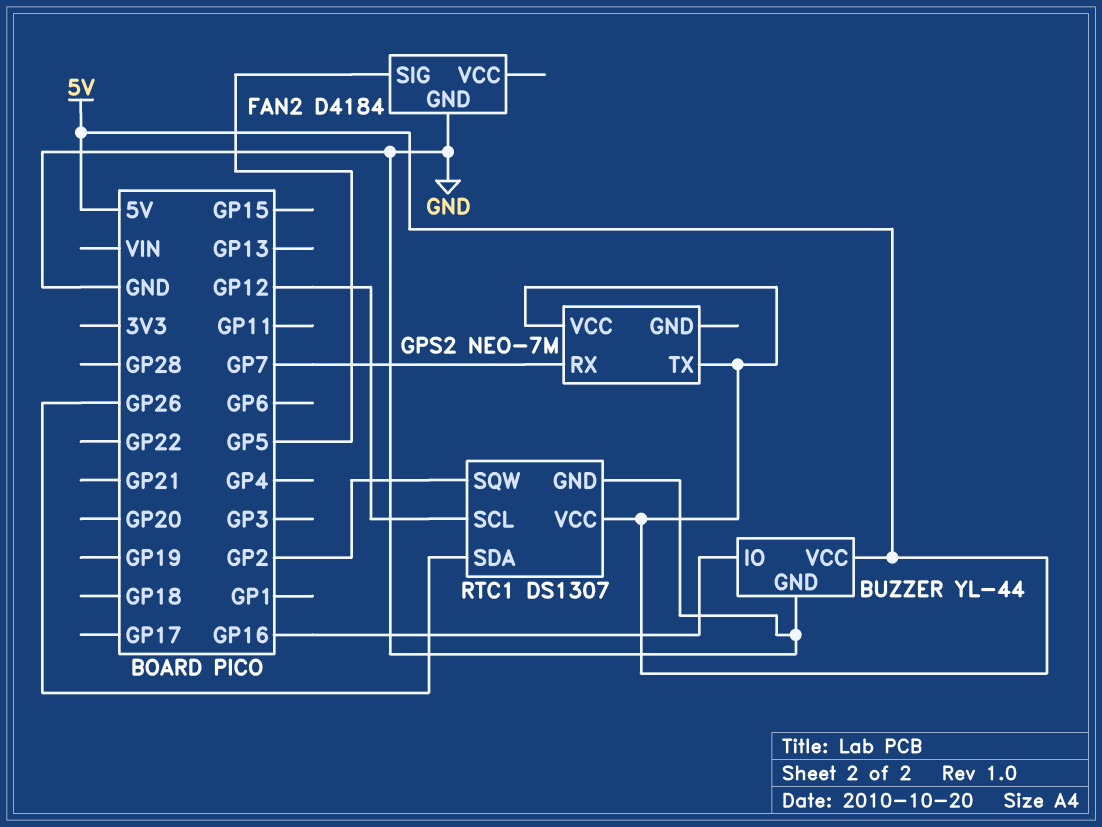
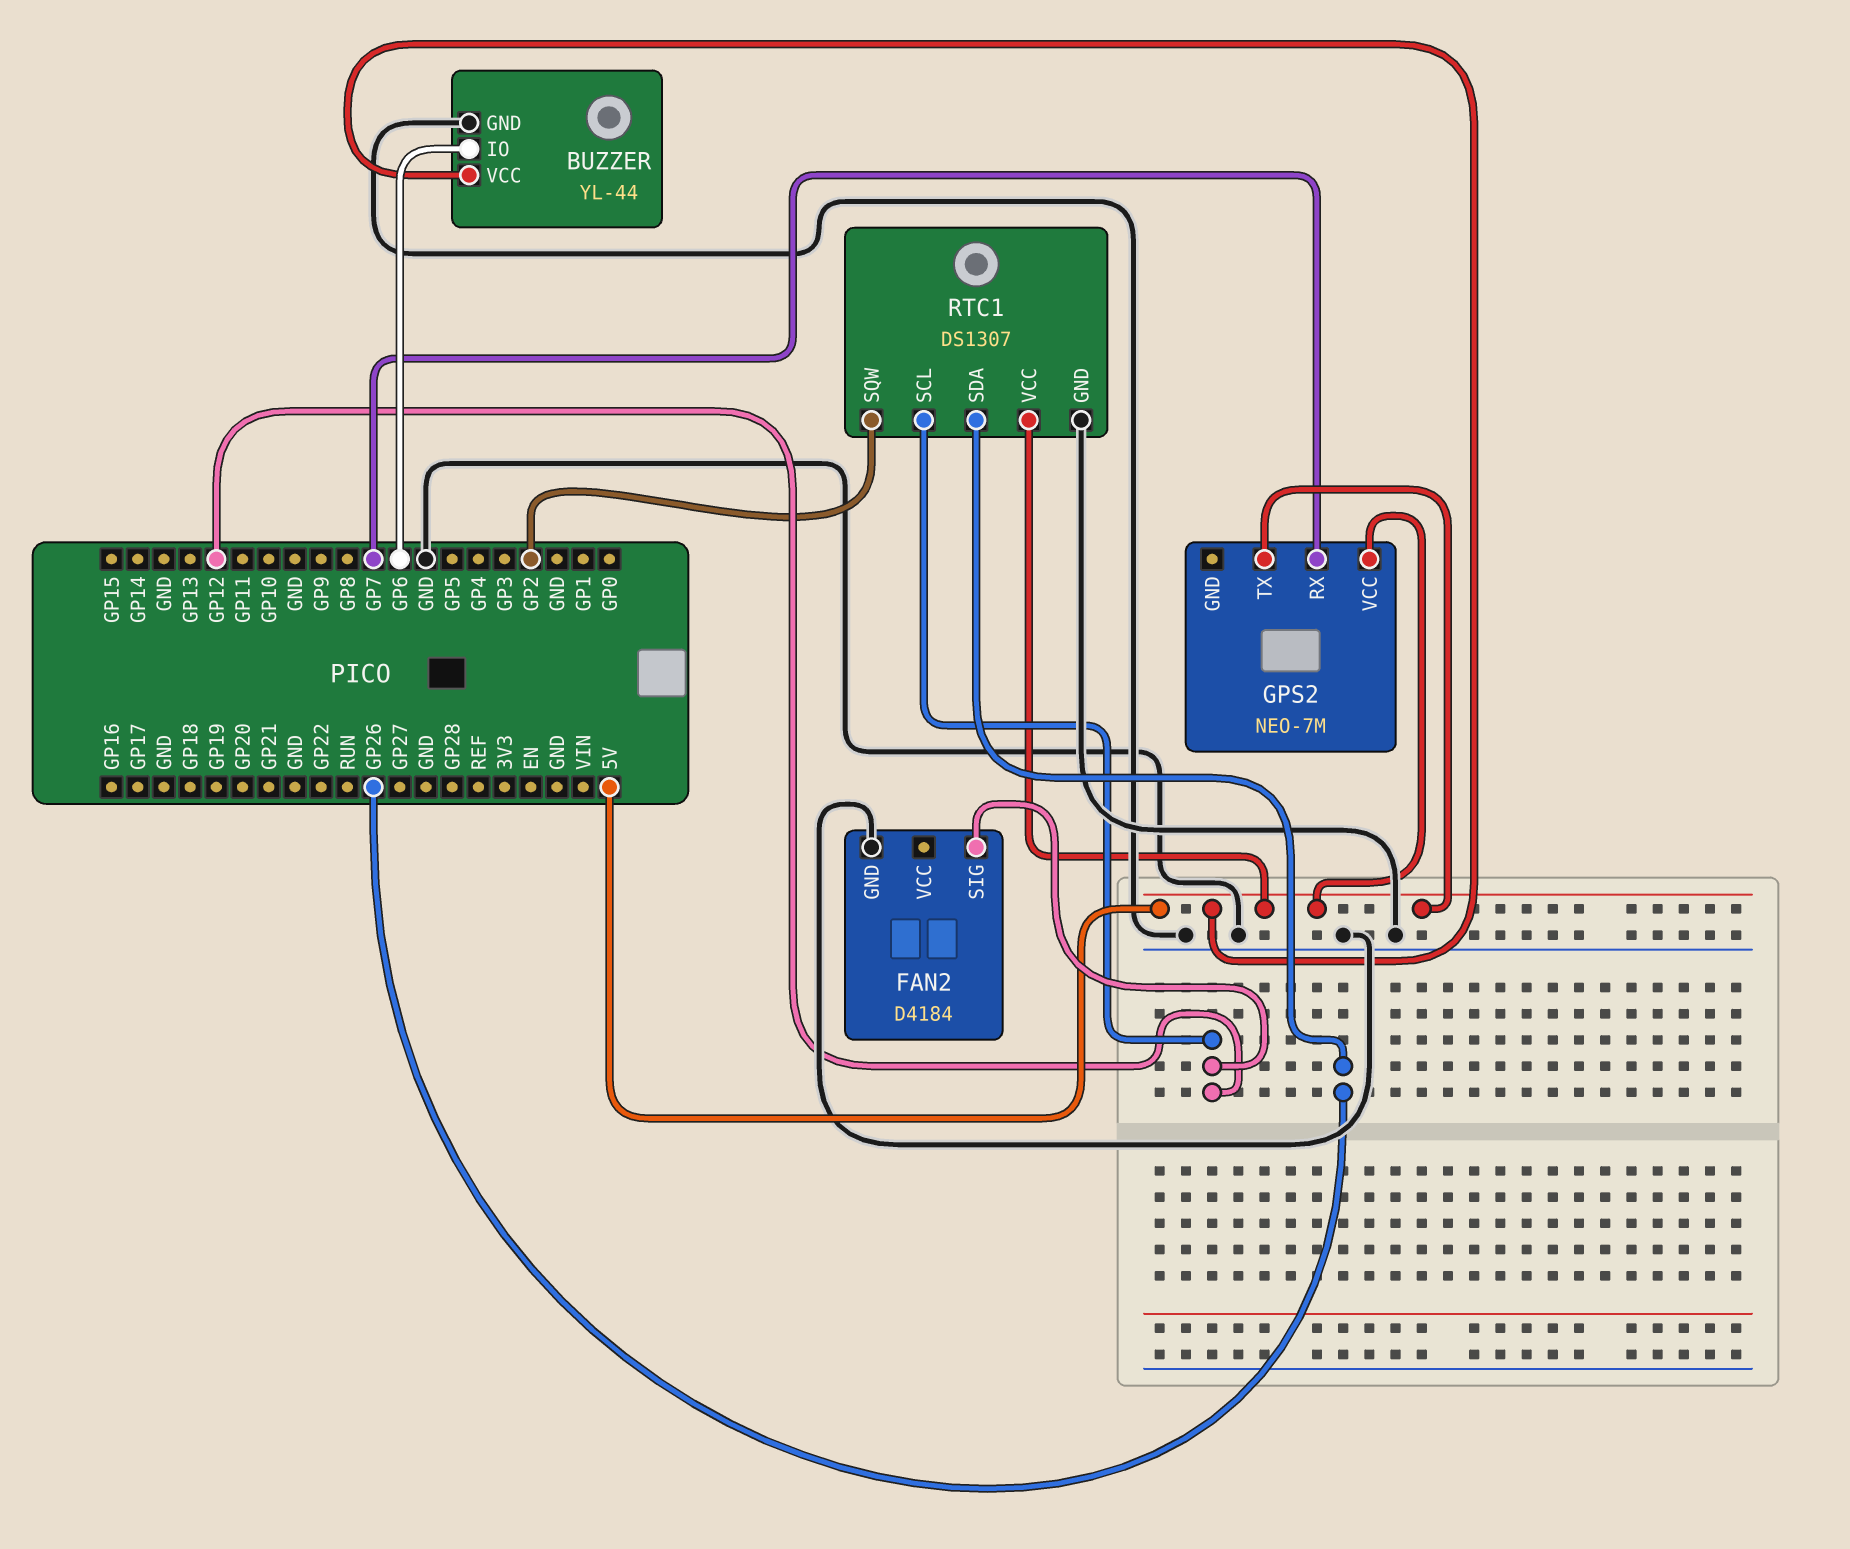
BUZZER pin IO: GP16 -> GP6
FAN2 pin SIG: GP5 -> GP12

